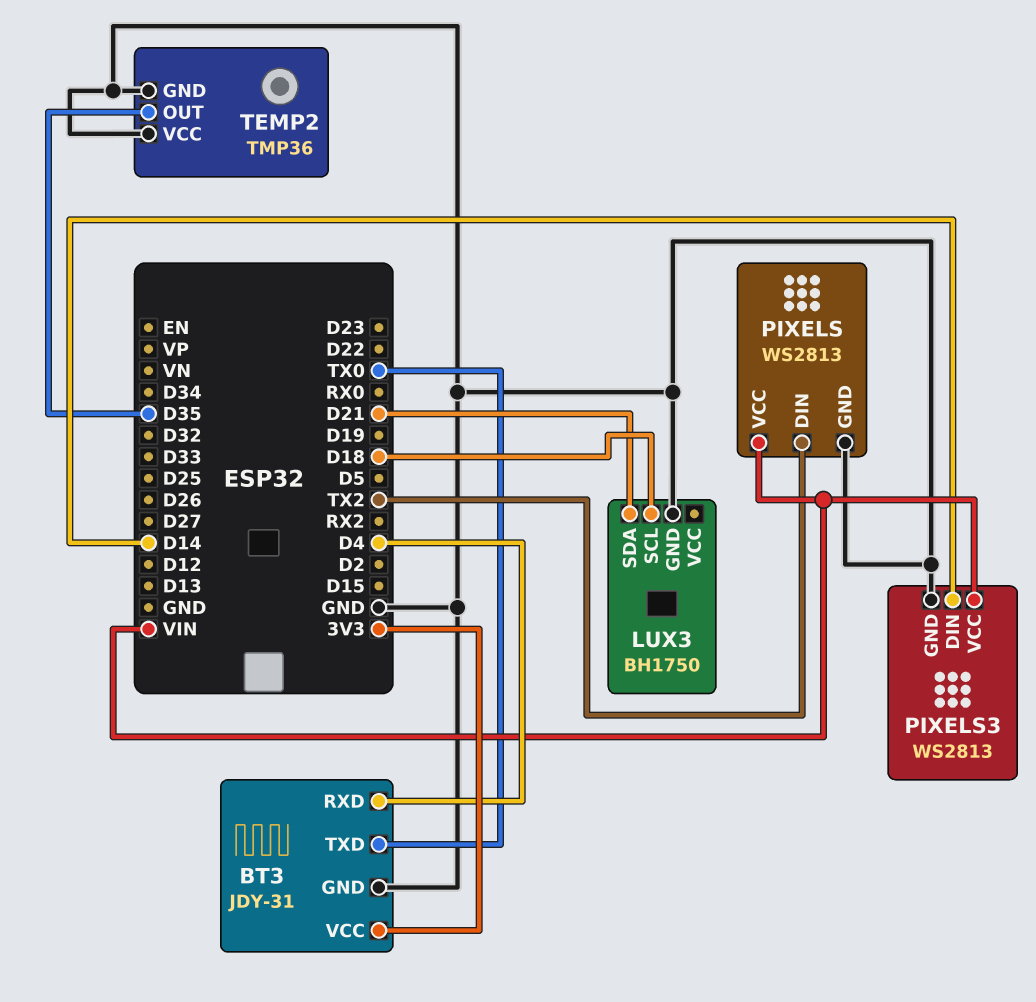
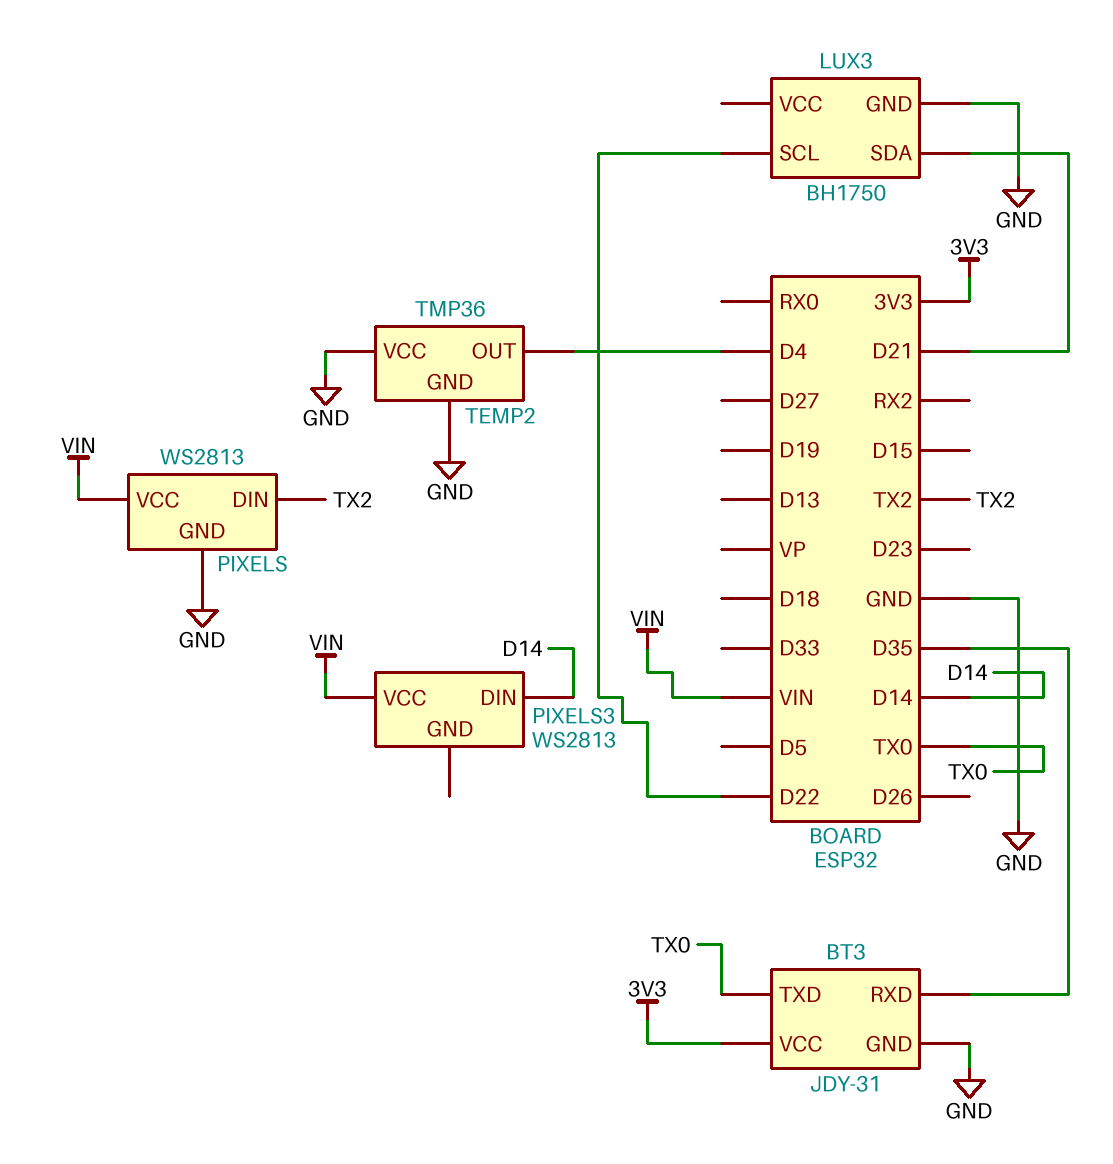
BT3 pin RXD: D4 -> D35
LUX3 pin SCL: D18 -> D22
PIXELS3 pin GND: GND -> none
TEMP2 pin OUT: D35 -> D4

